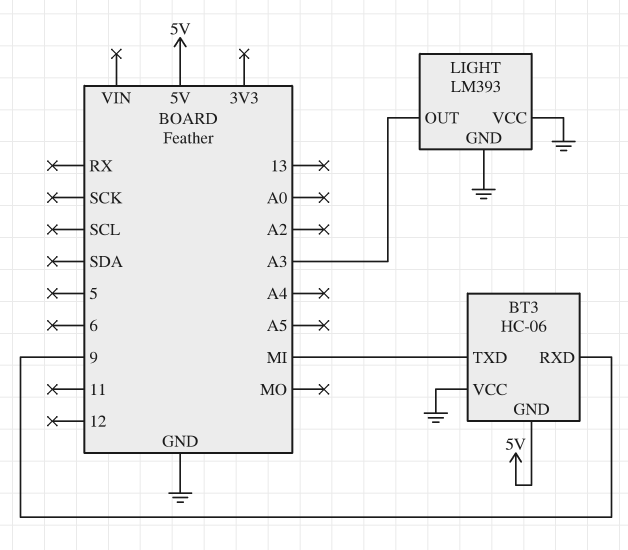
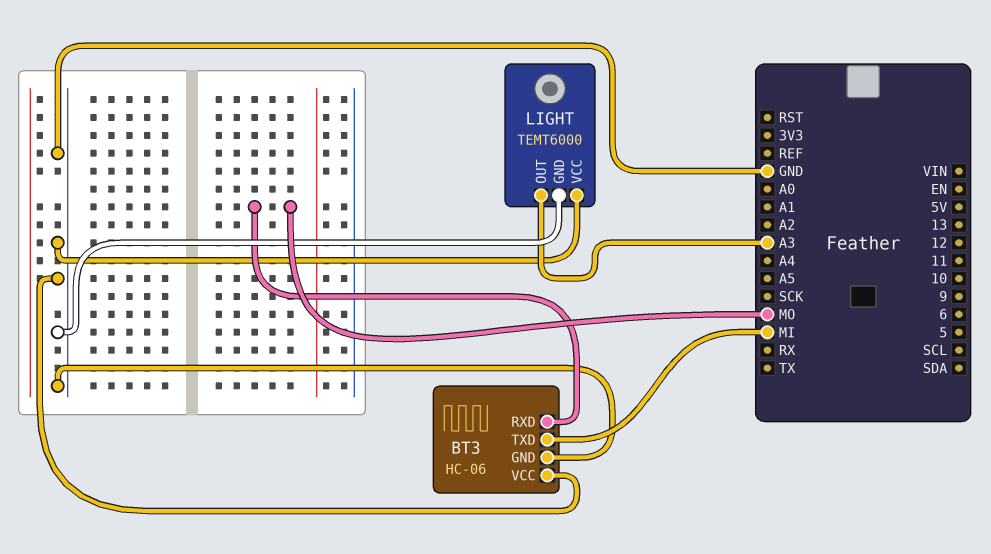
BT3 pin GND: 5V -> GND
BT3 pin RXD: 9 -> MO
LIGHT: LM393 -> TEMT6000

